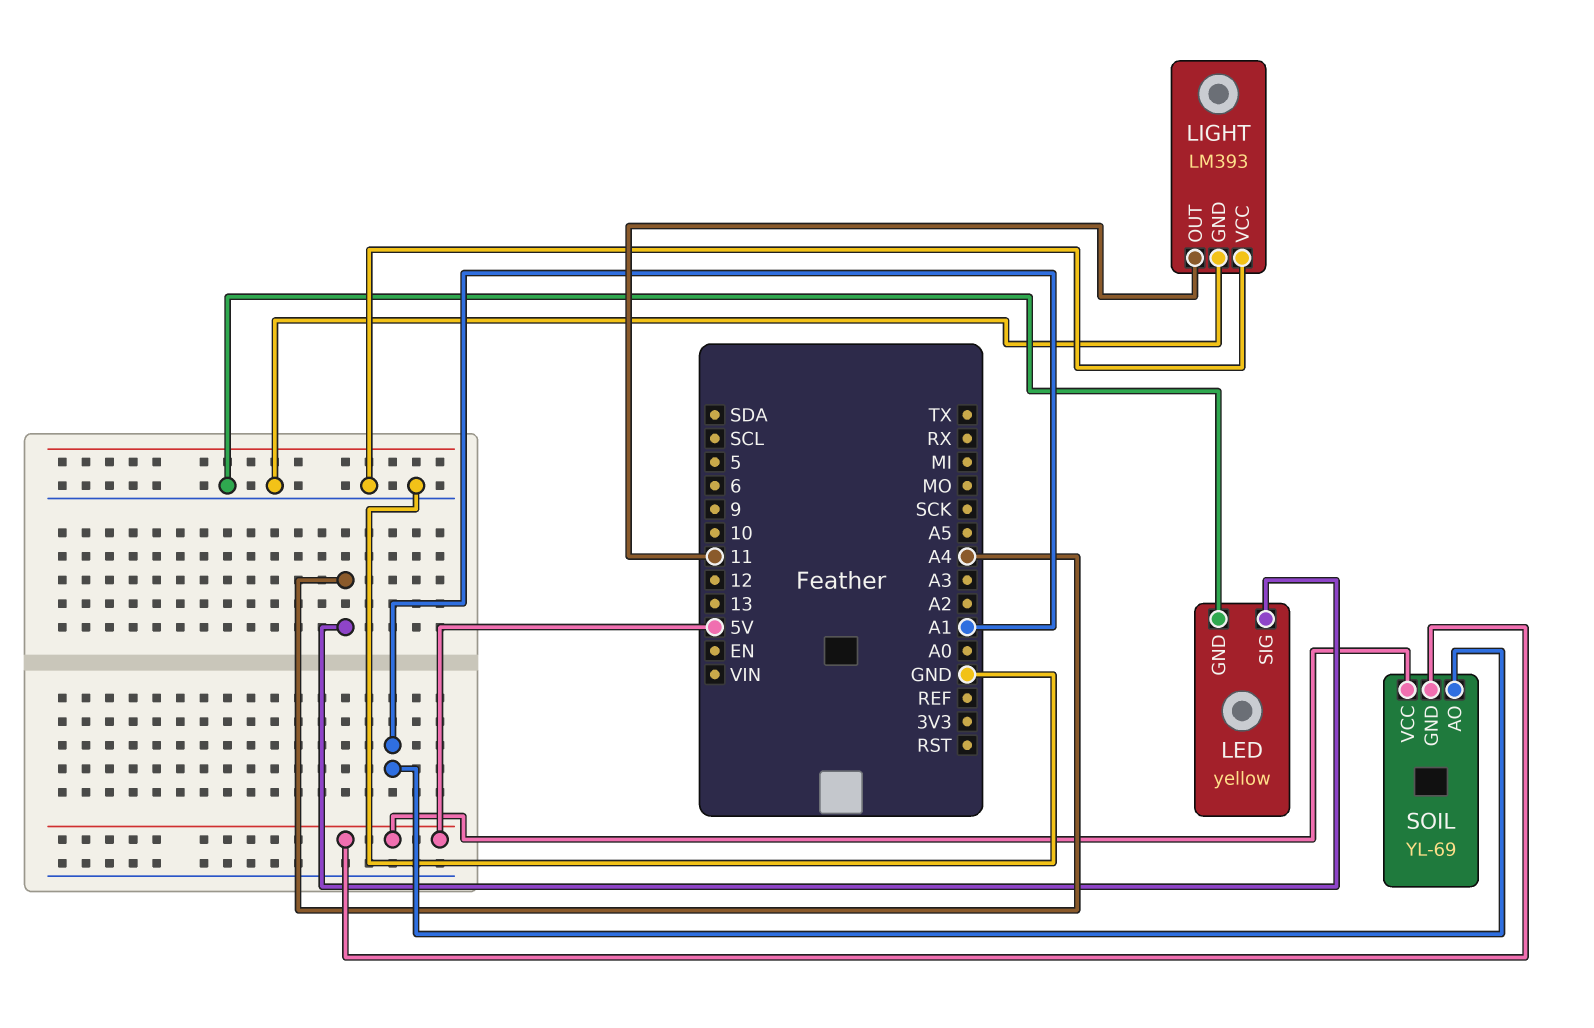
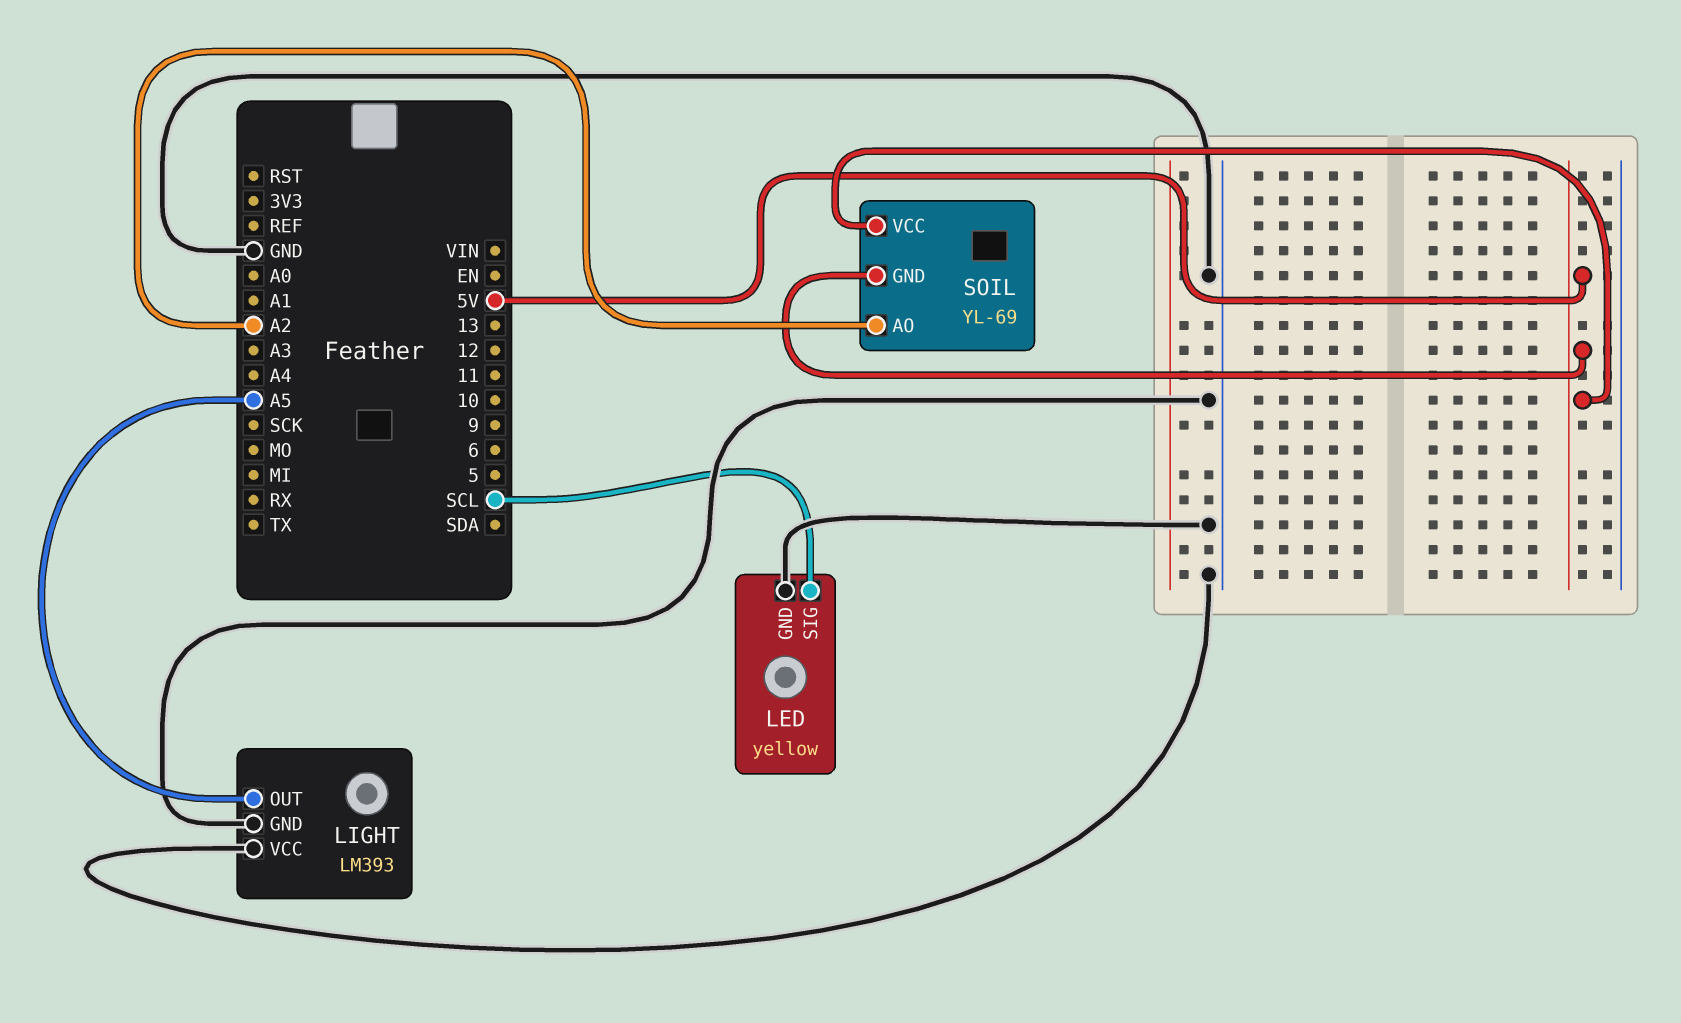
LED pin SIG: A4 -> SCL
LIGHT pin OUT: 11 -> A5
SOIL pin AO: A1 -> A2

